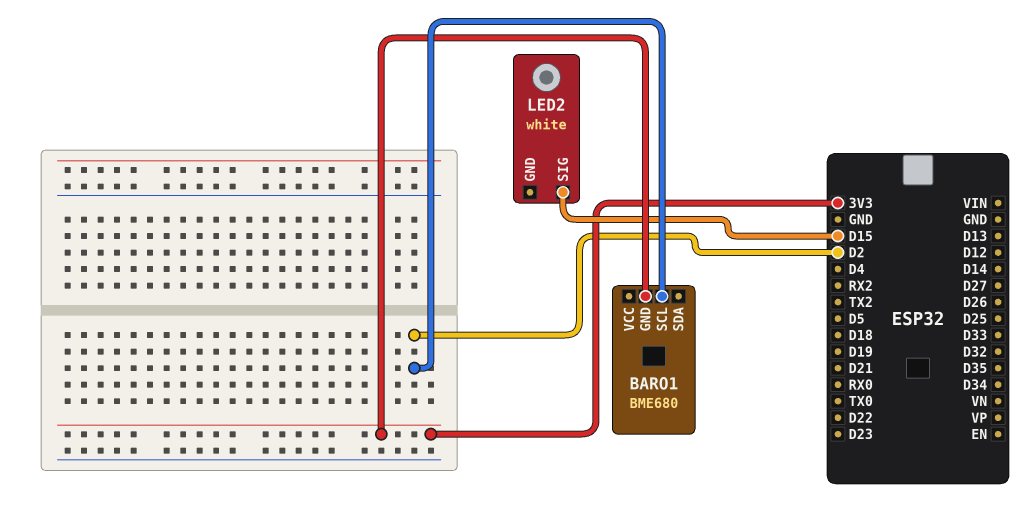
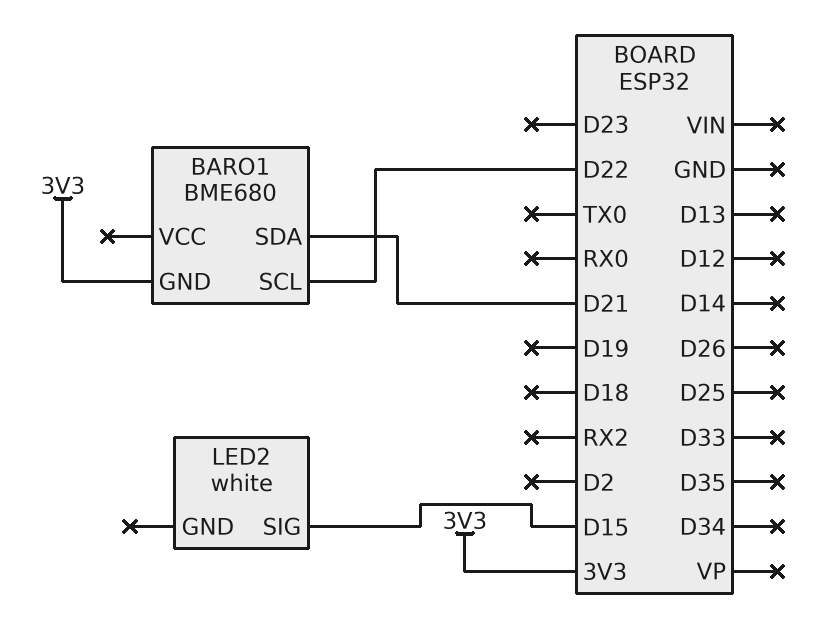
BARO1 pin SCL: D2 -> D22
BARO1 pin SDA: none -> D21

